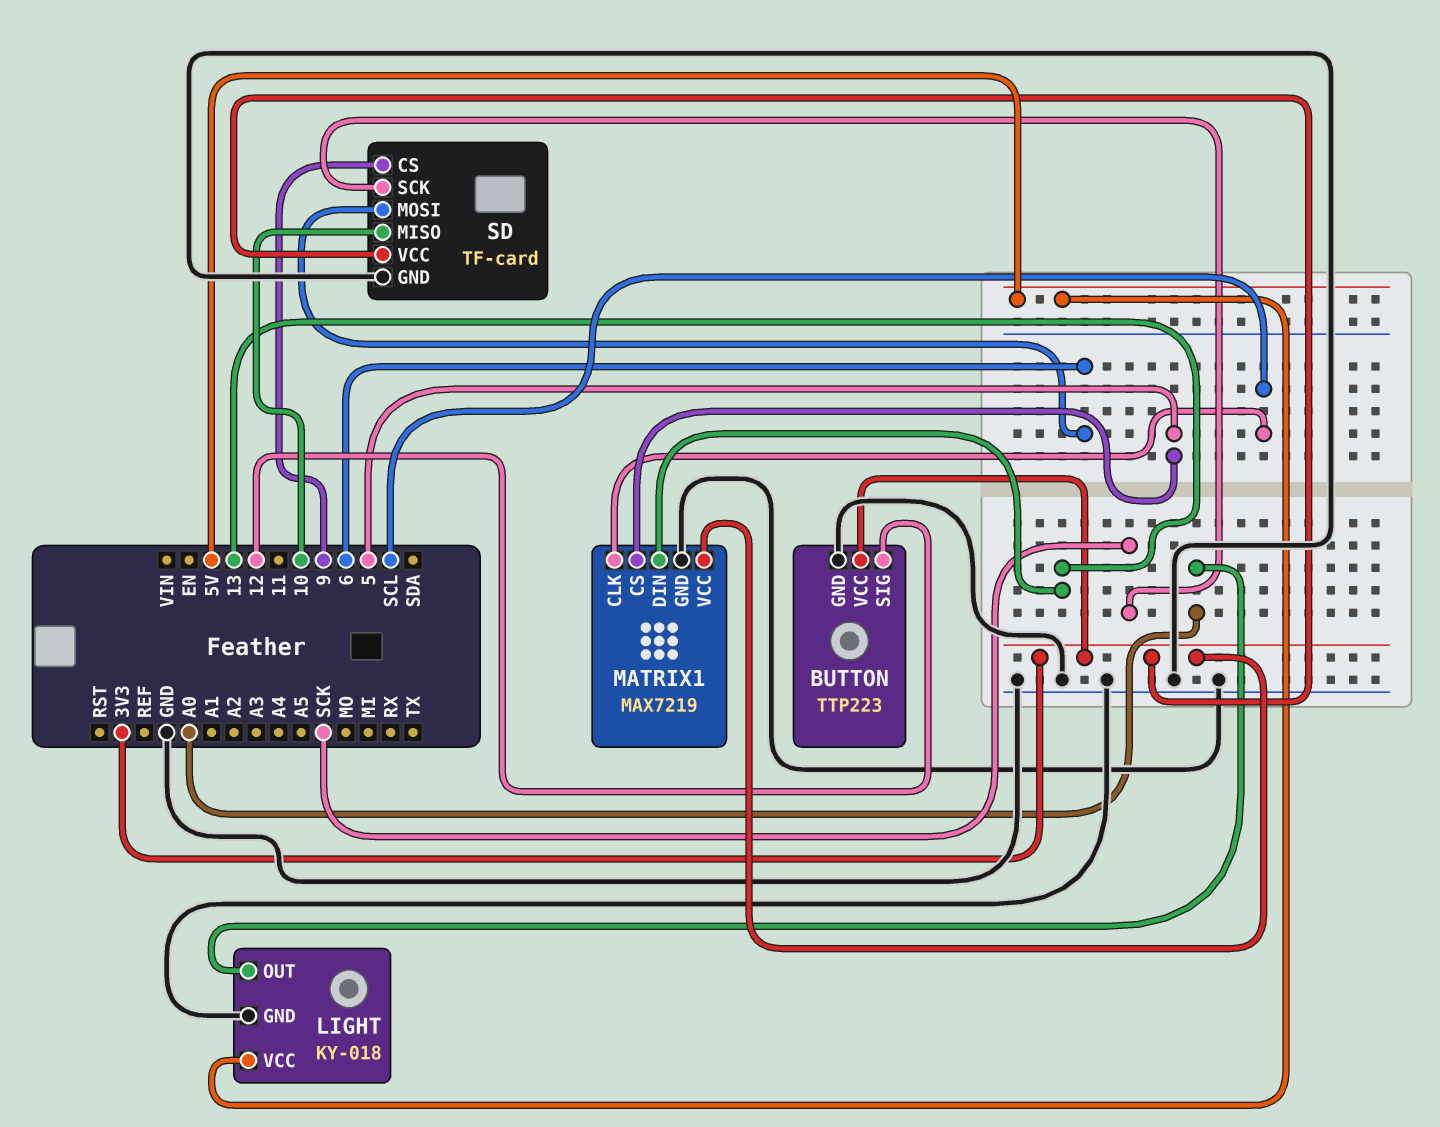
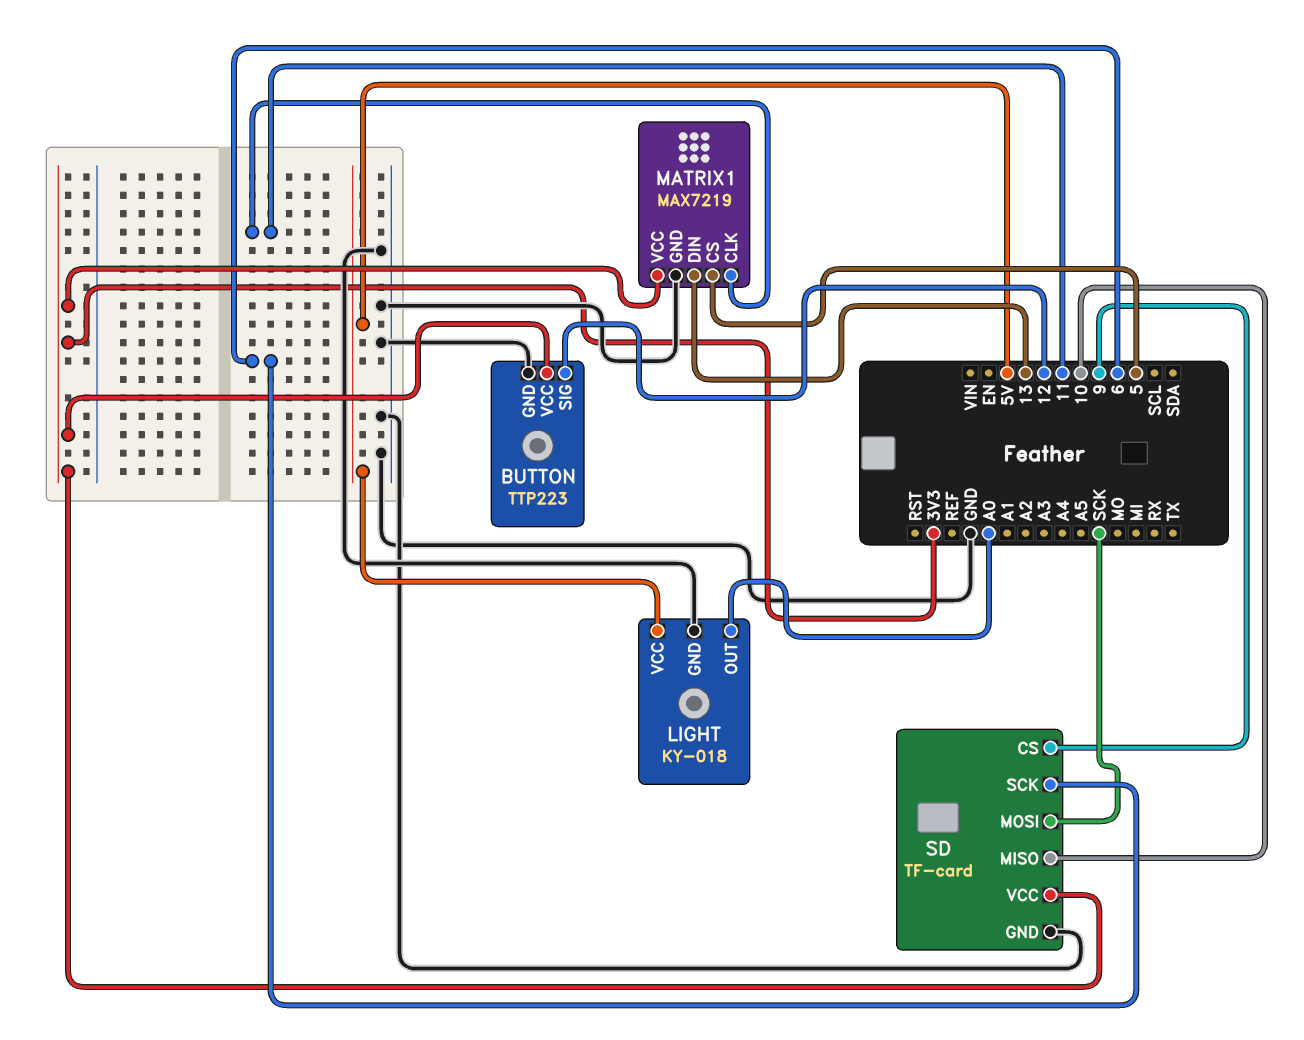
MATRIX1 pin CLK: SCL -> 11
SD pin MOSI: 6 -> SCK
SD pin SCK: SCK -> 6

